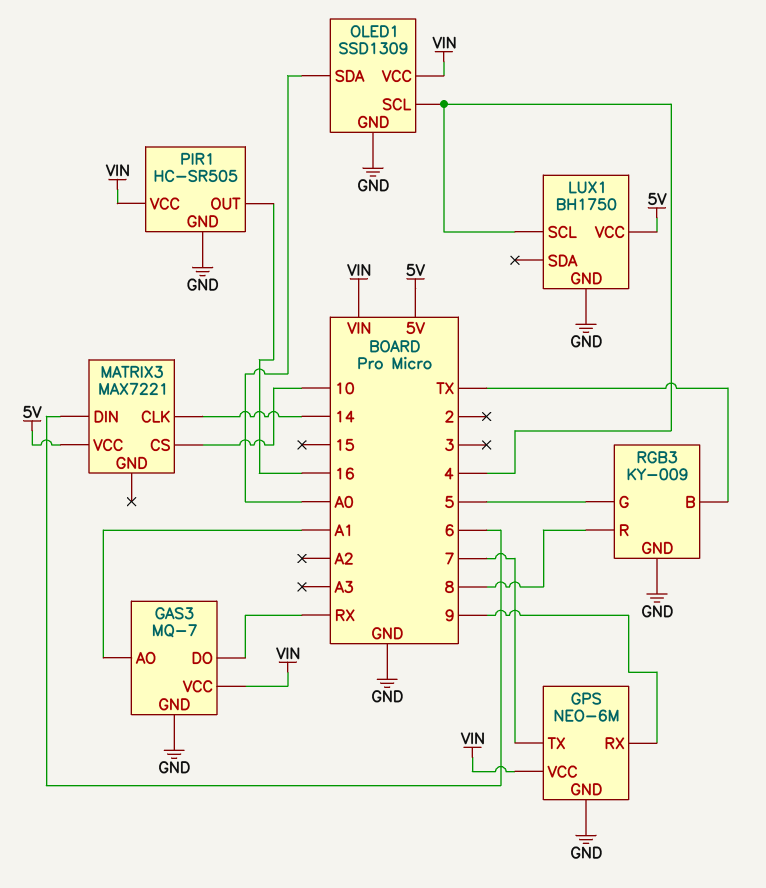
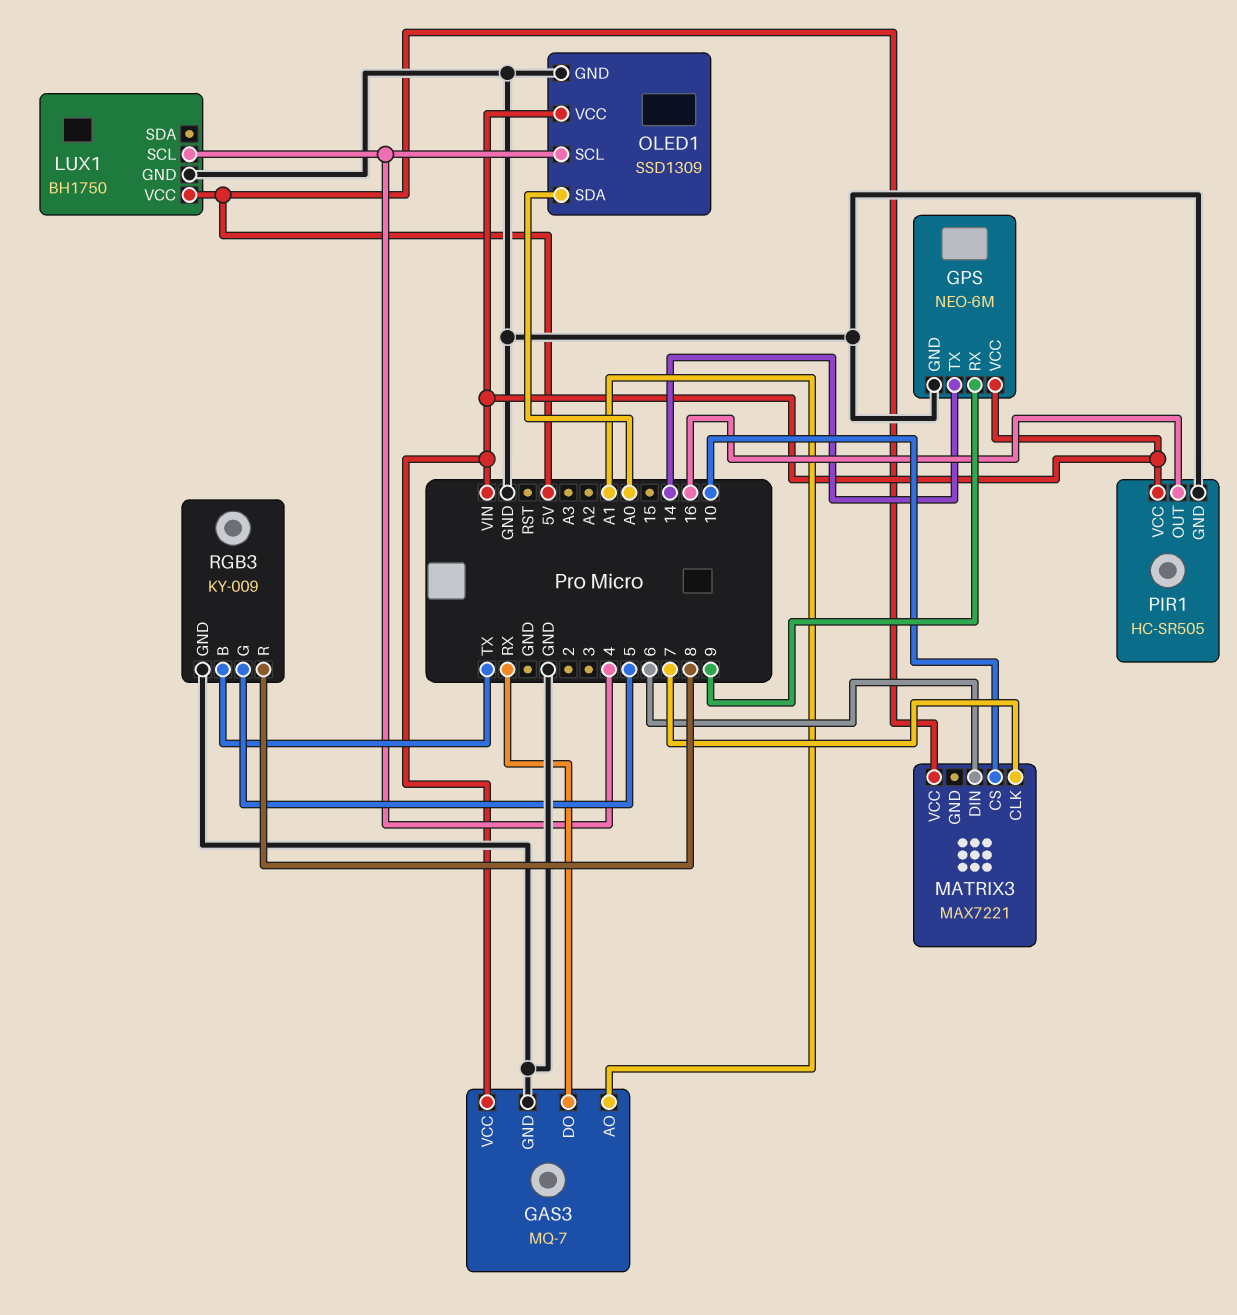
GPS pin TX: 7 -> 14
MATRIX3 pin CLK: 14 -> 7

